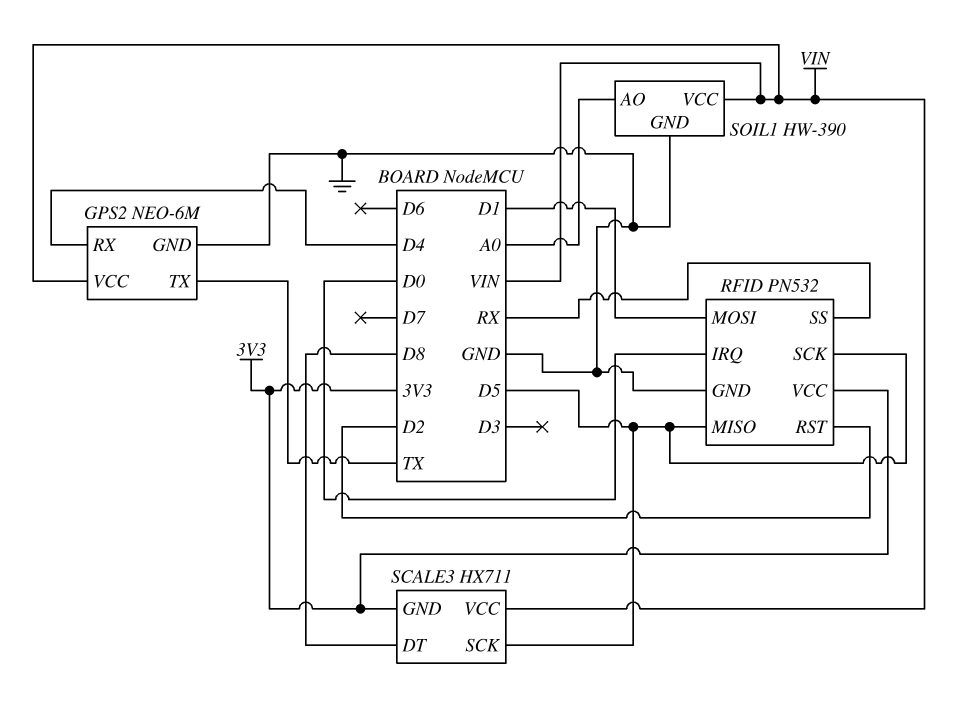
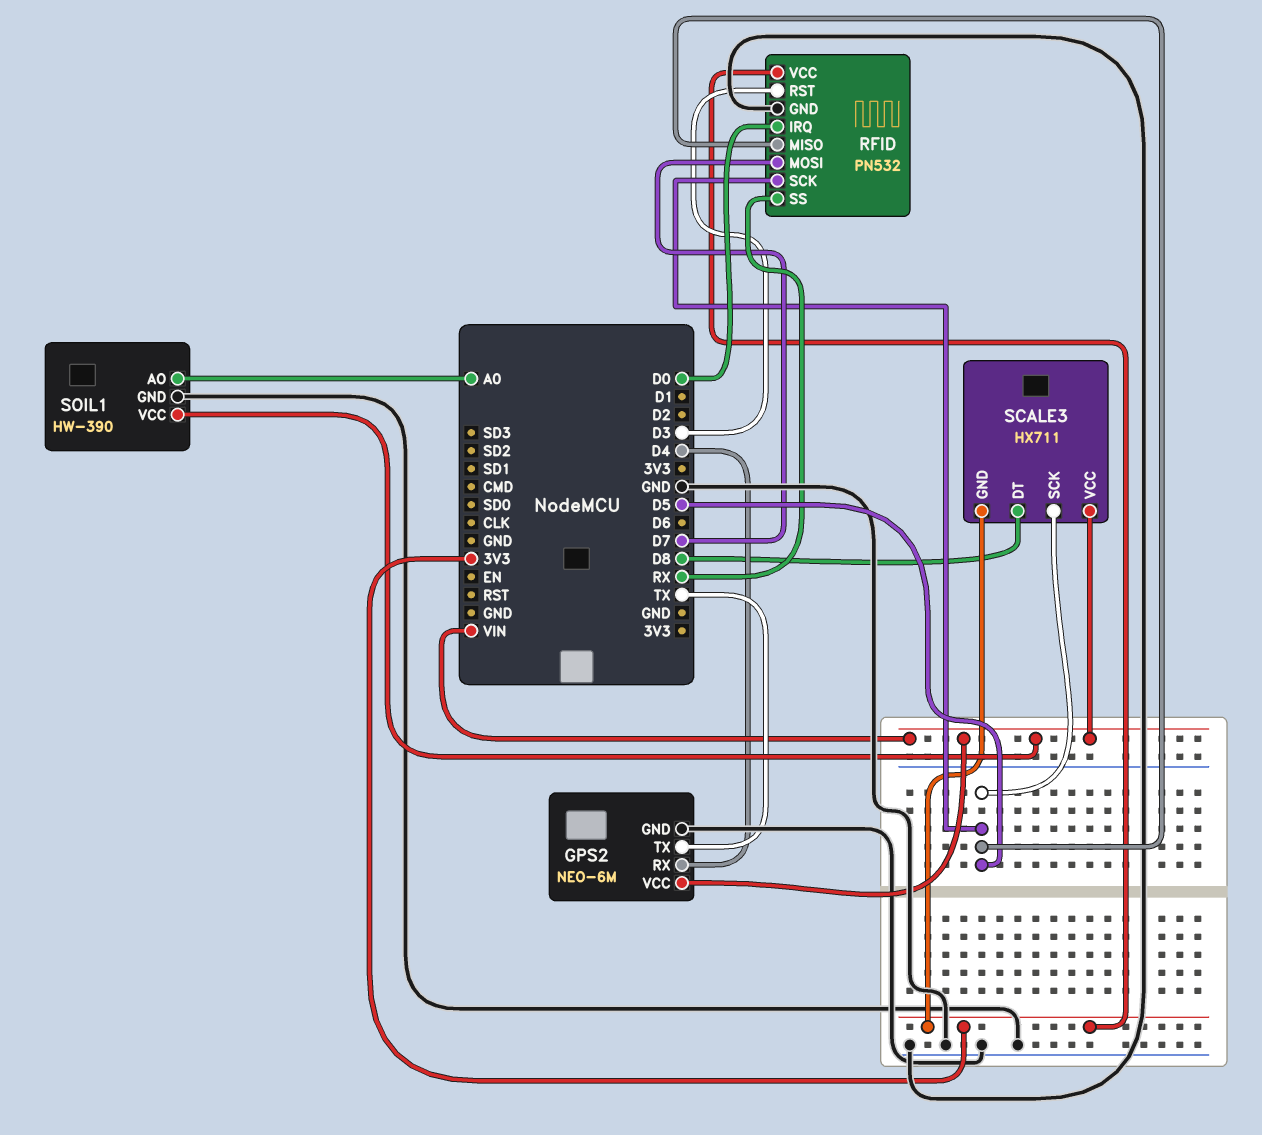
RFID pin MOSI: D1 -> D7
RFID pin RST: D2 -> D3

